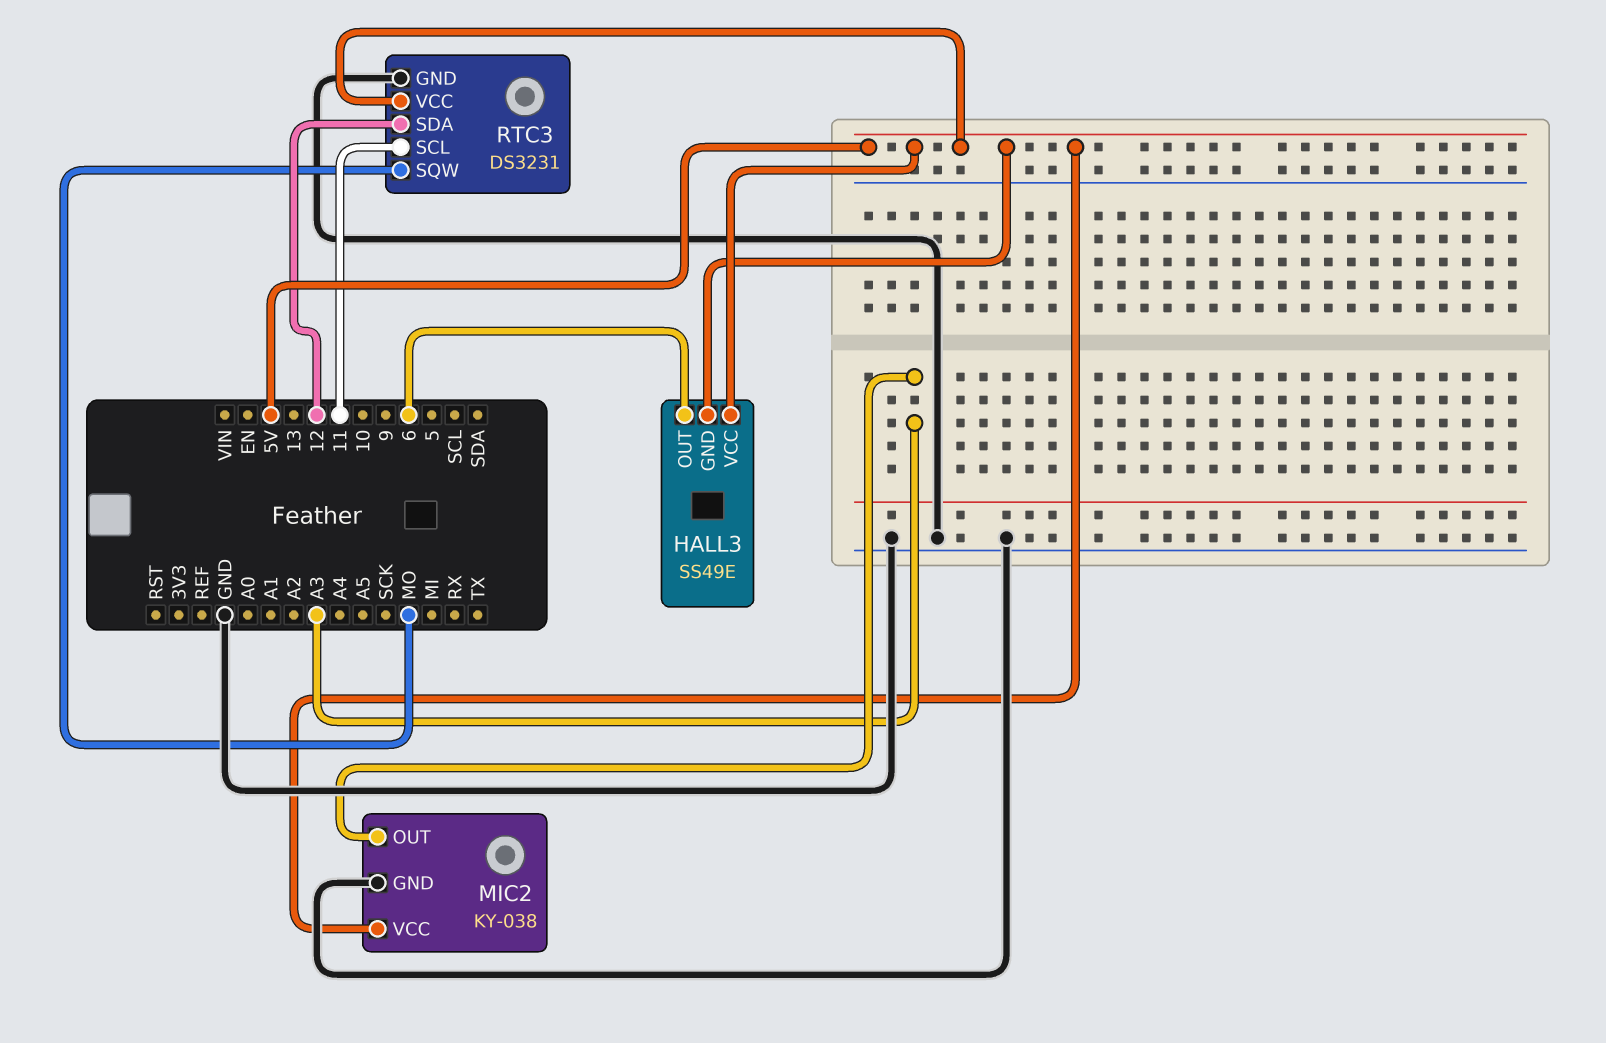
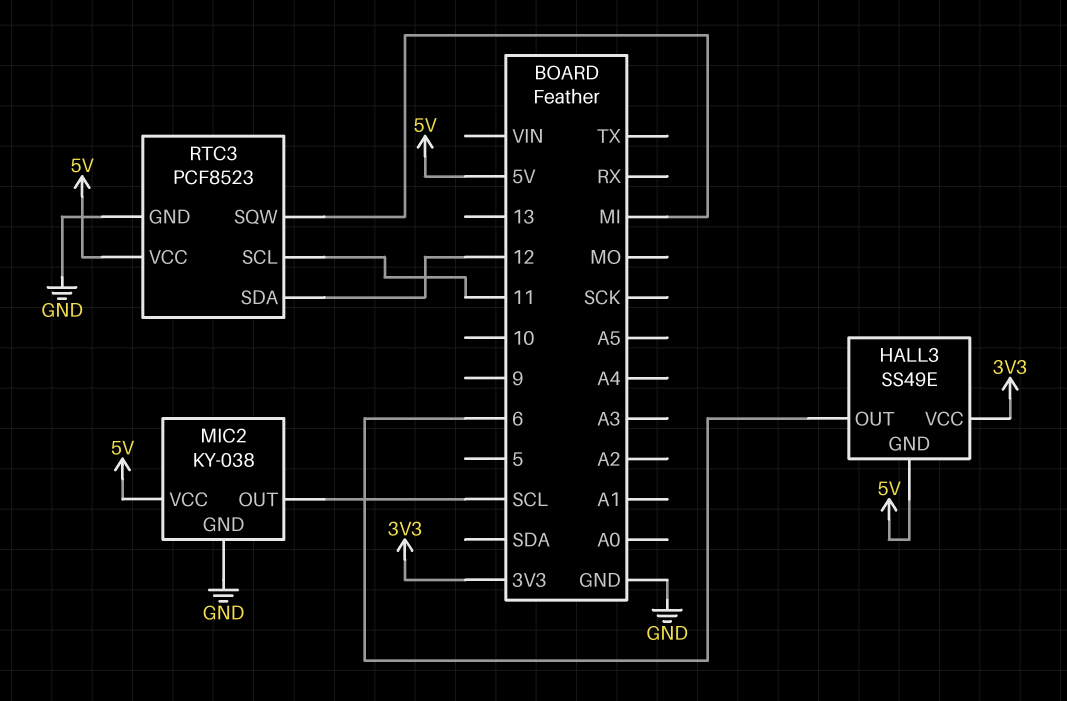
HALL3 pin VCC: 5V -> 3V3
MIC2 pin OUT: A3 -> SCL
RTC3: DS3231 -> PCF8523
RTC3 pin SQW: MO -> MI

